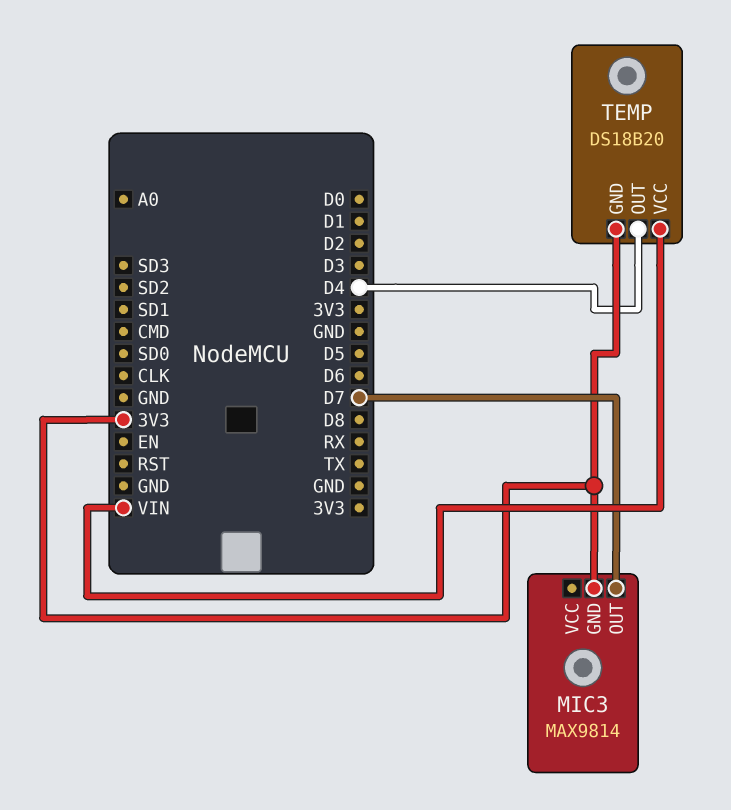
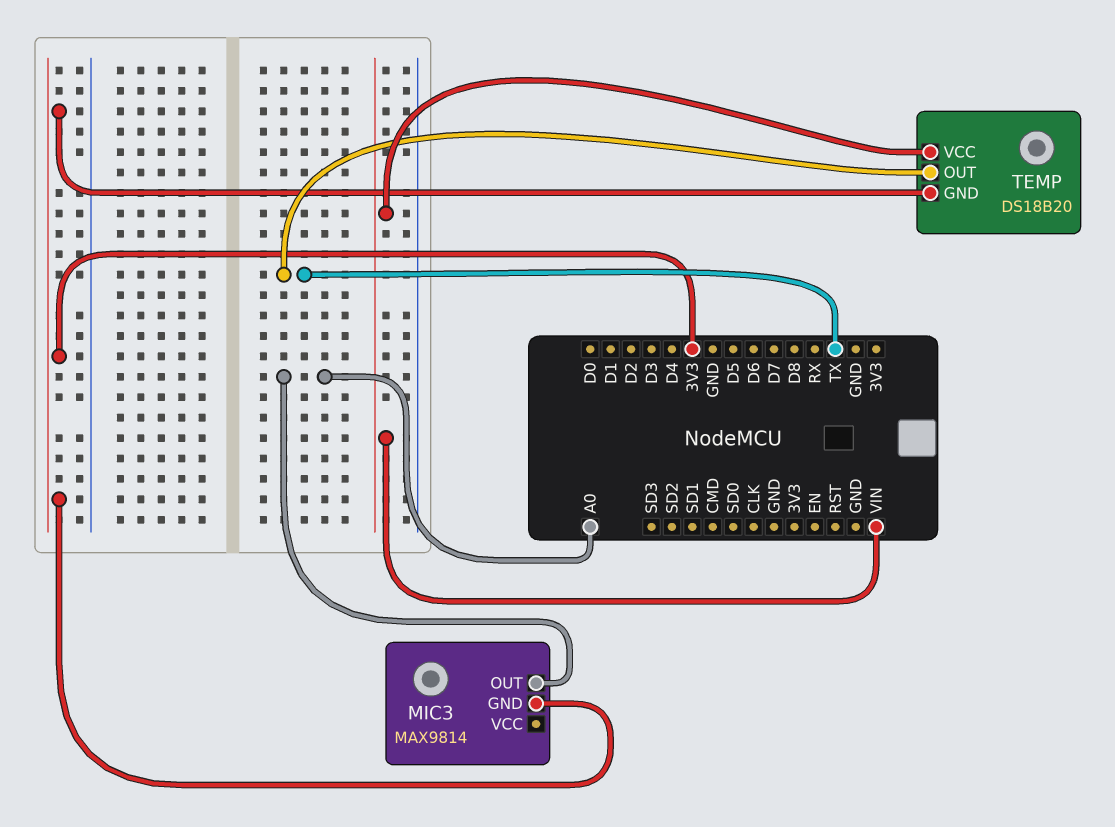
MIC3 pin OUT: D7 -> A0
TEMP pin OUT: D4 -> TX

